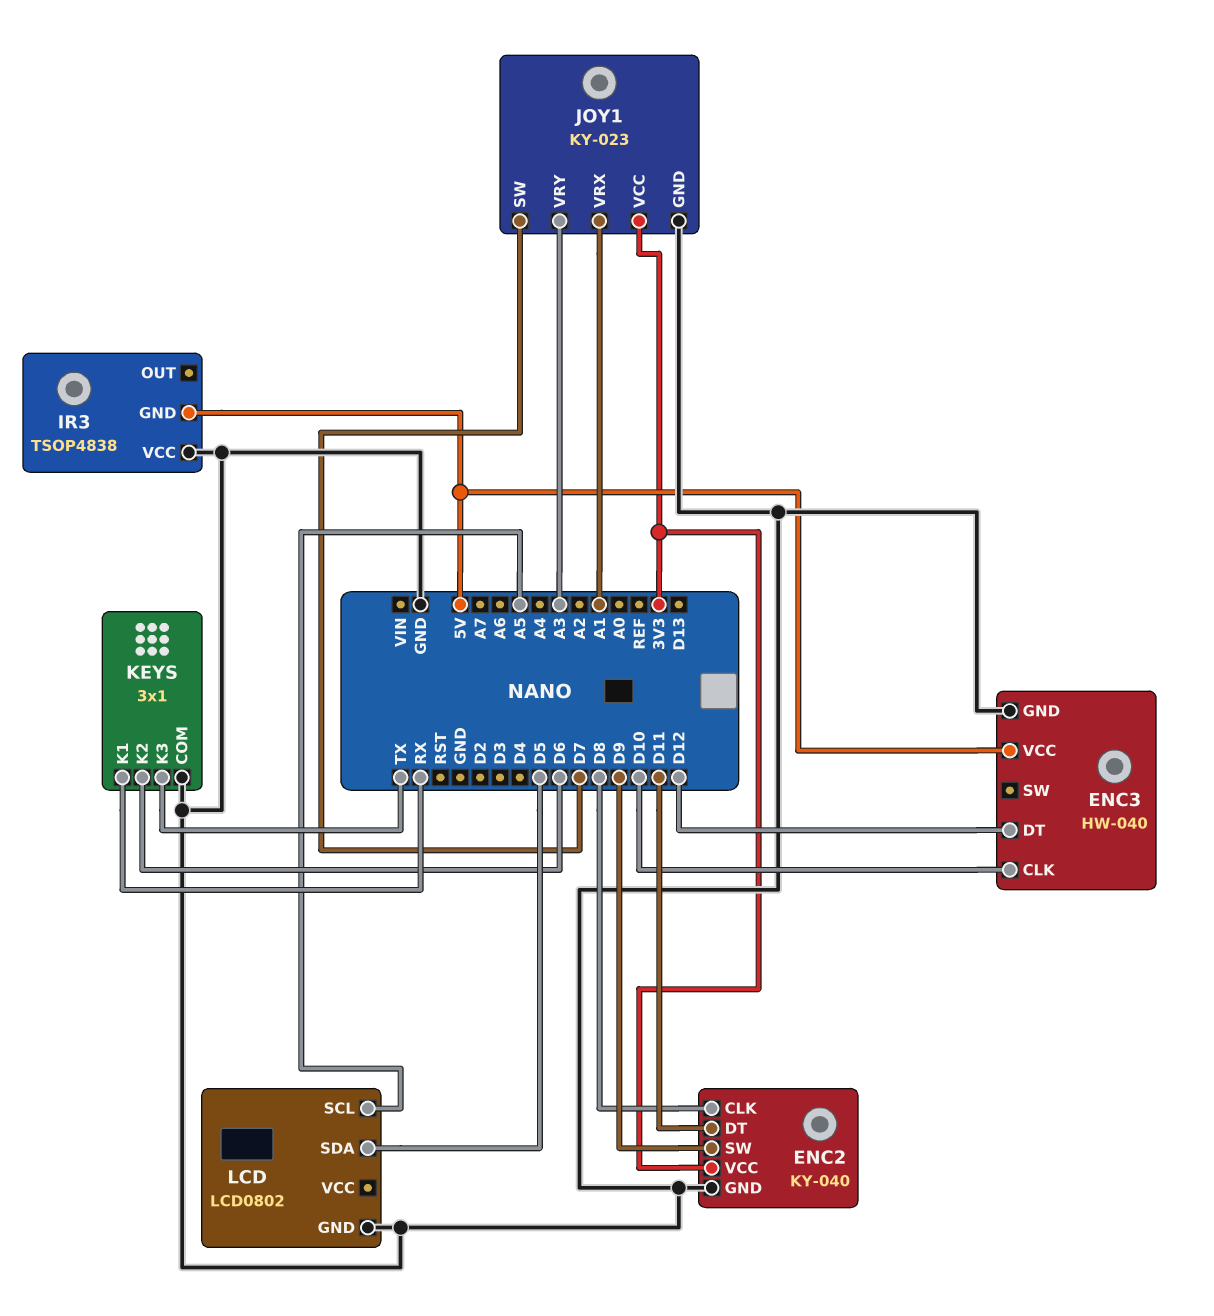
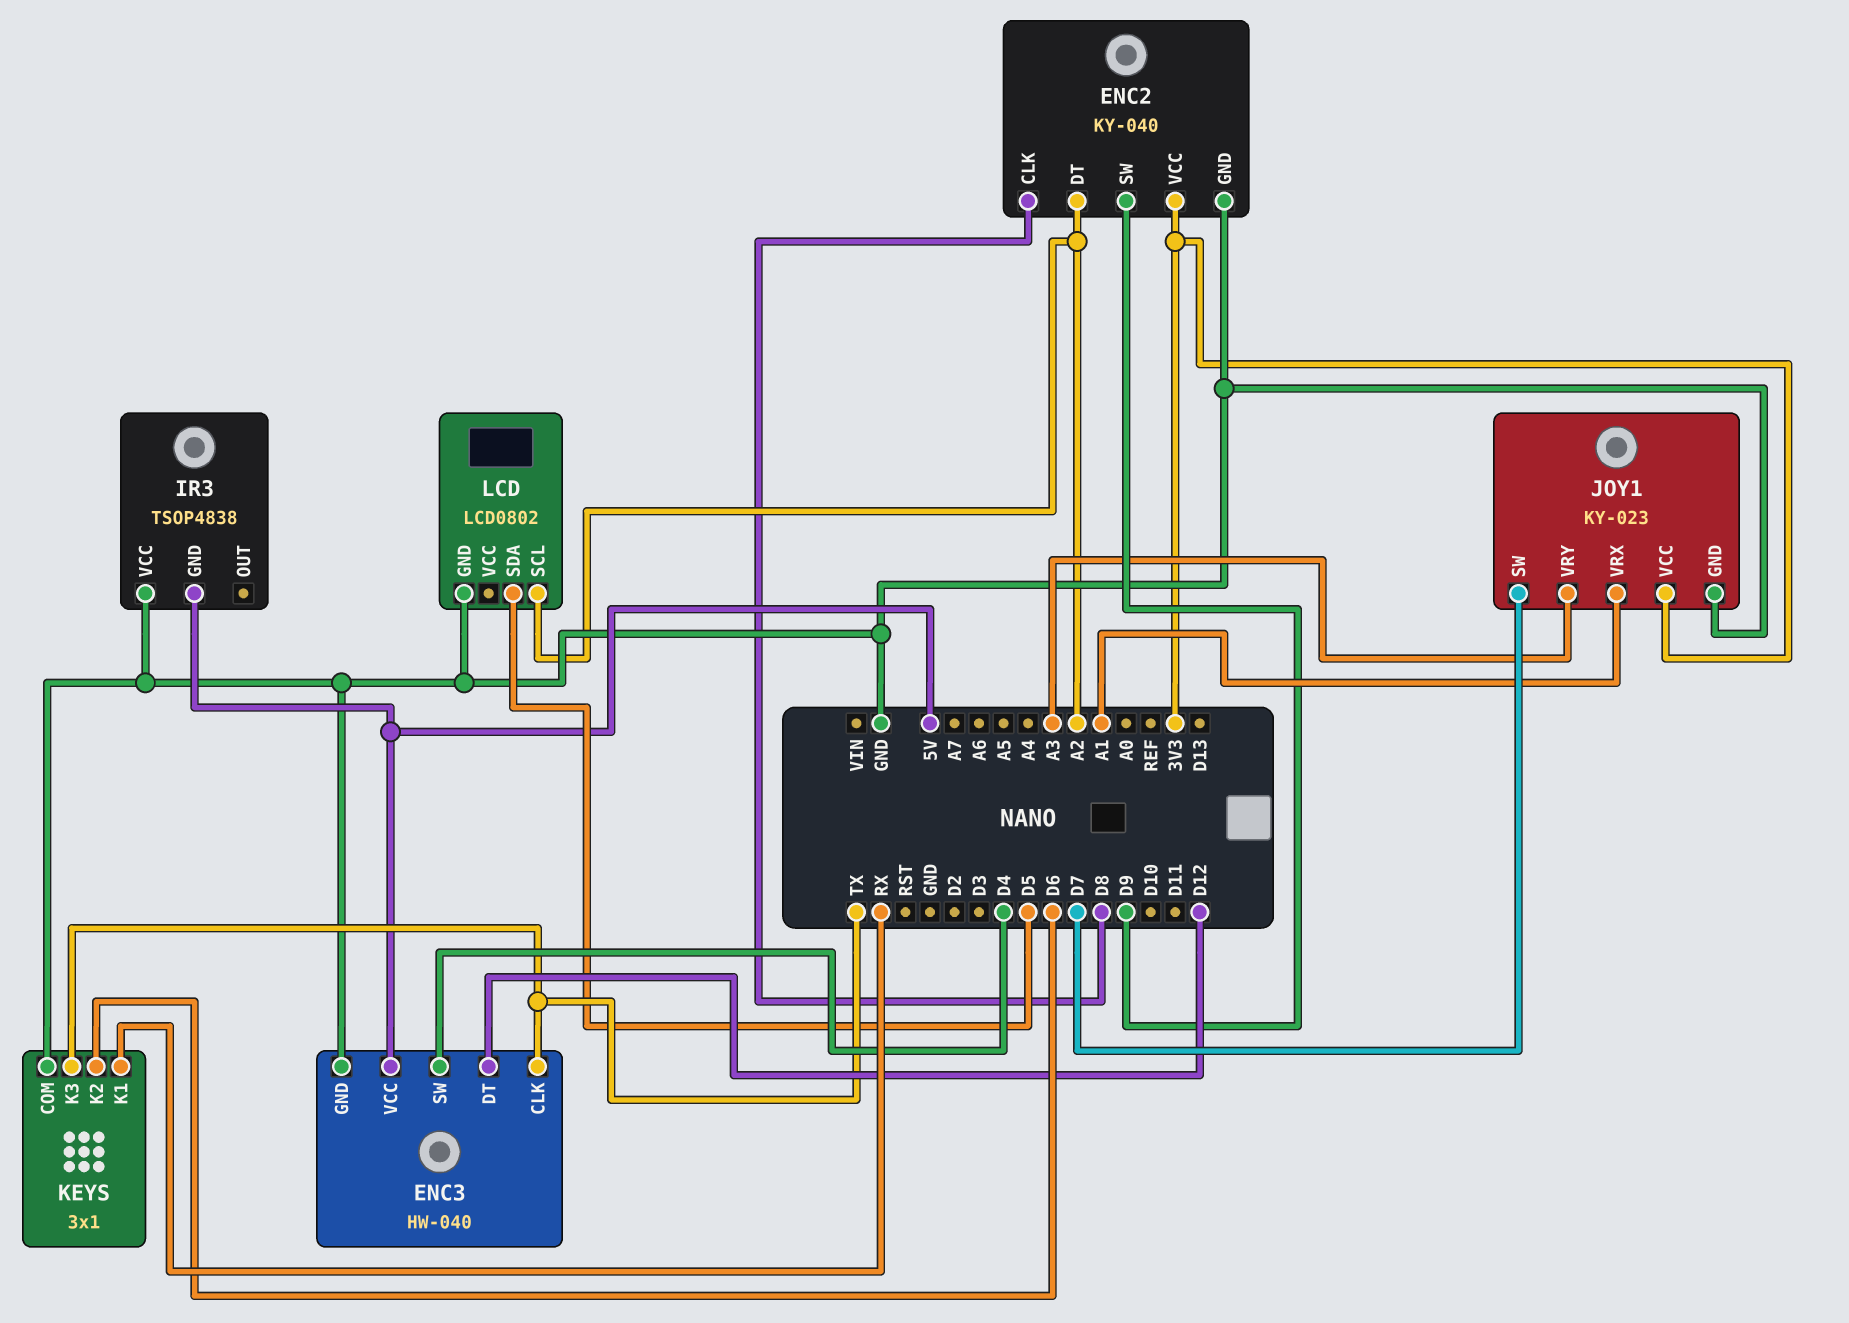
ENC2 pin DT: D11 -> A2
ENC3 pin CLK: D10 -> TX
ENC3 pin SW: none -> D4
LCD pin SCL: A5 -> A2

